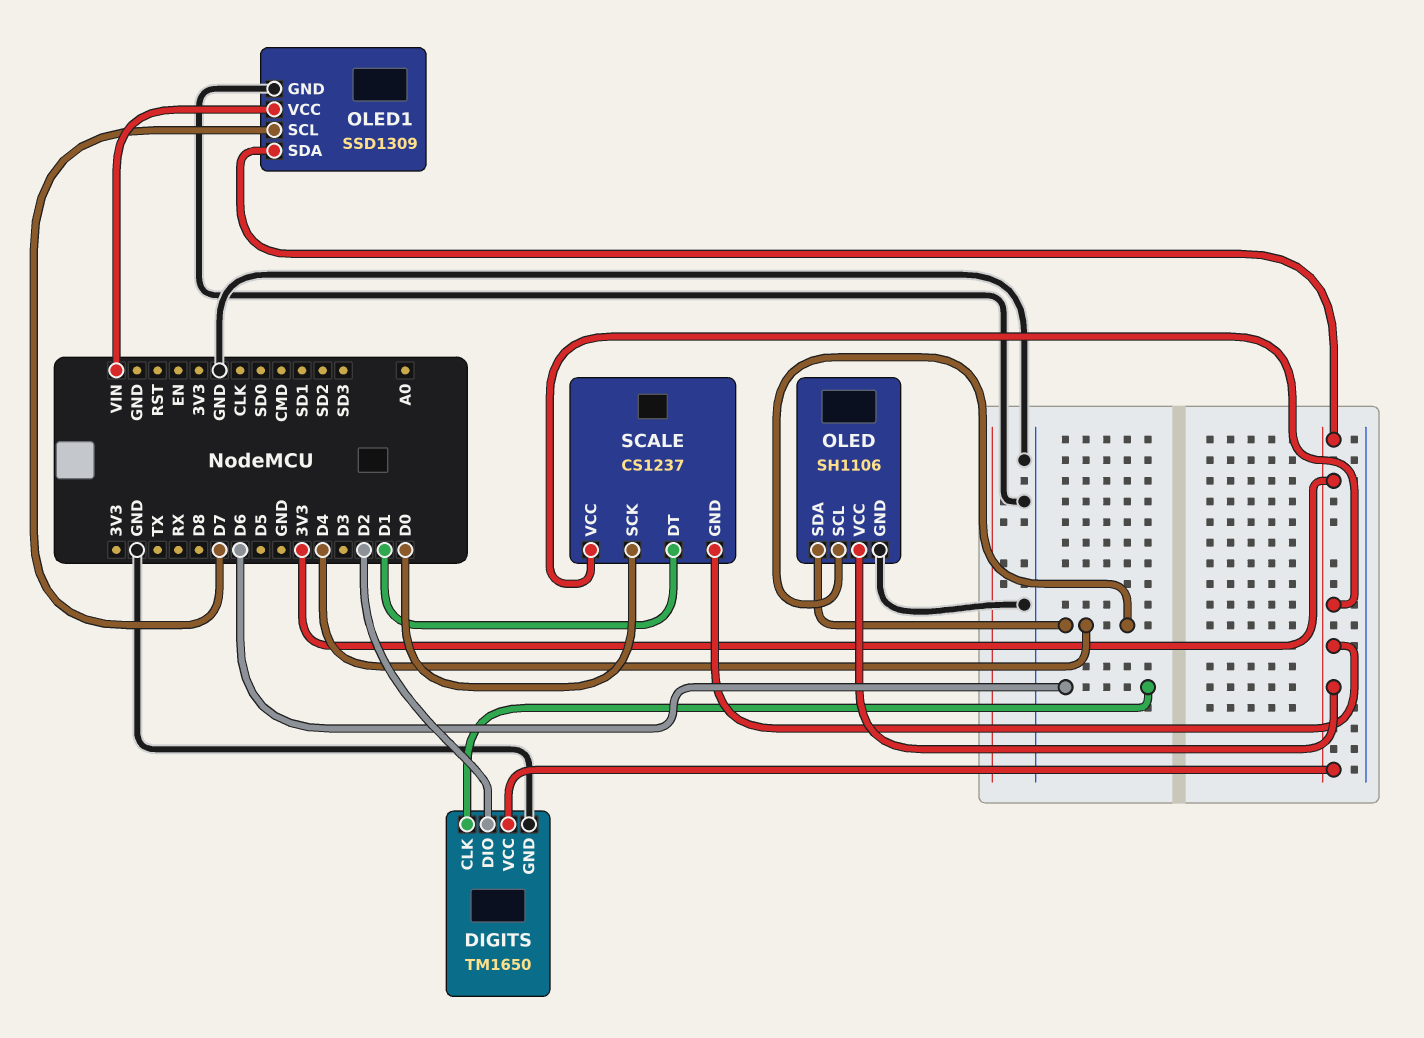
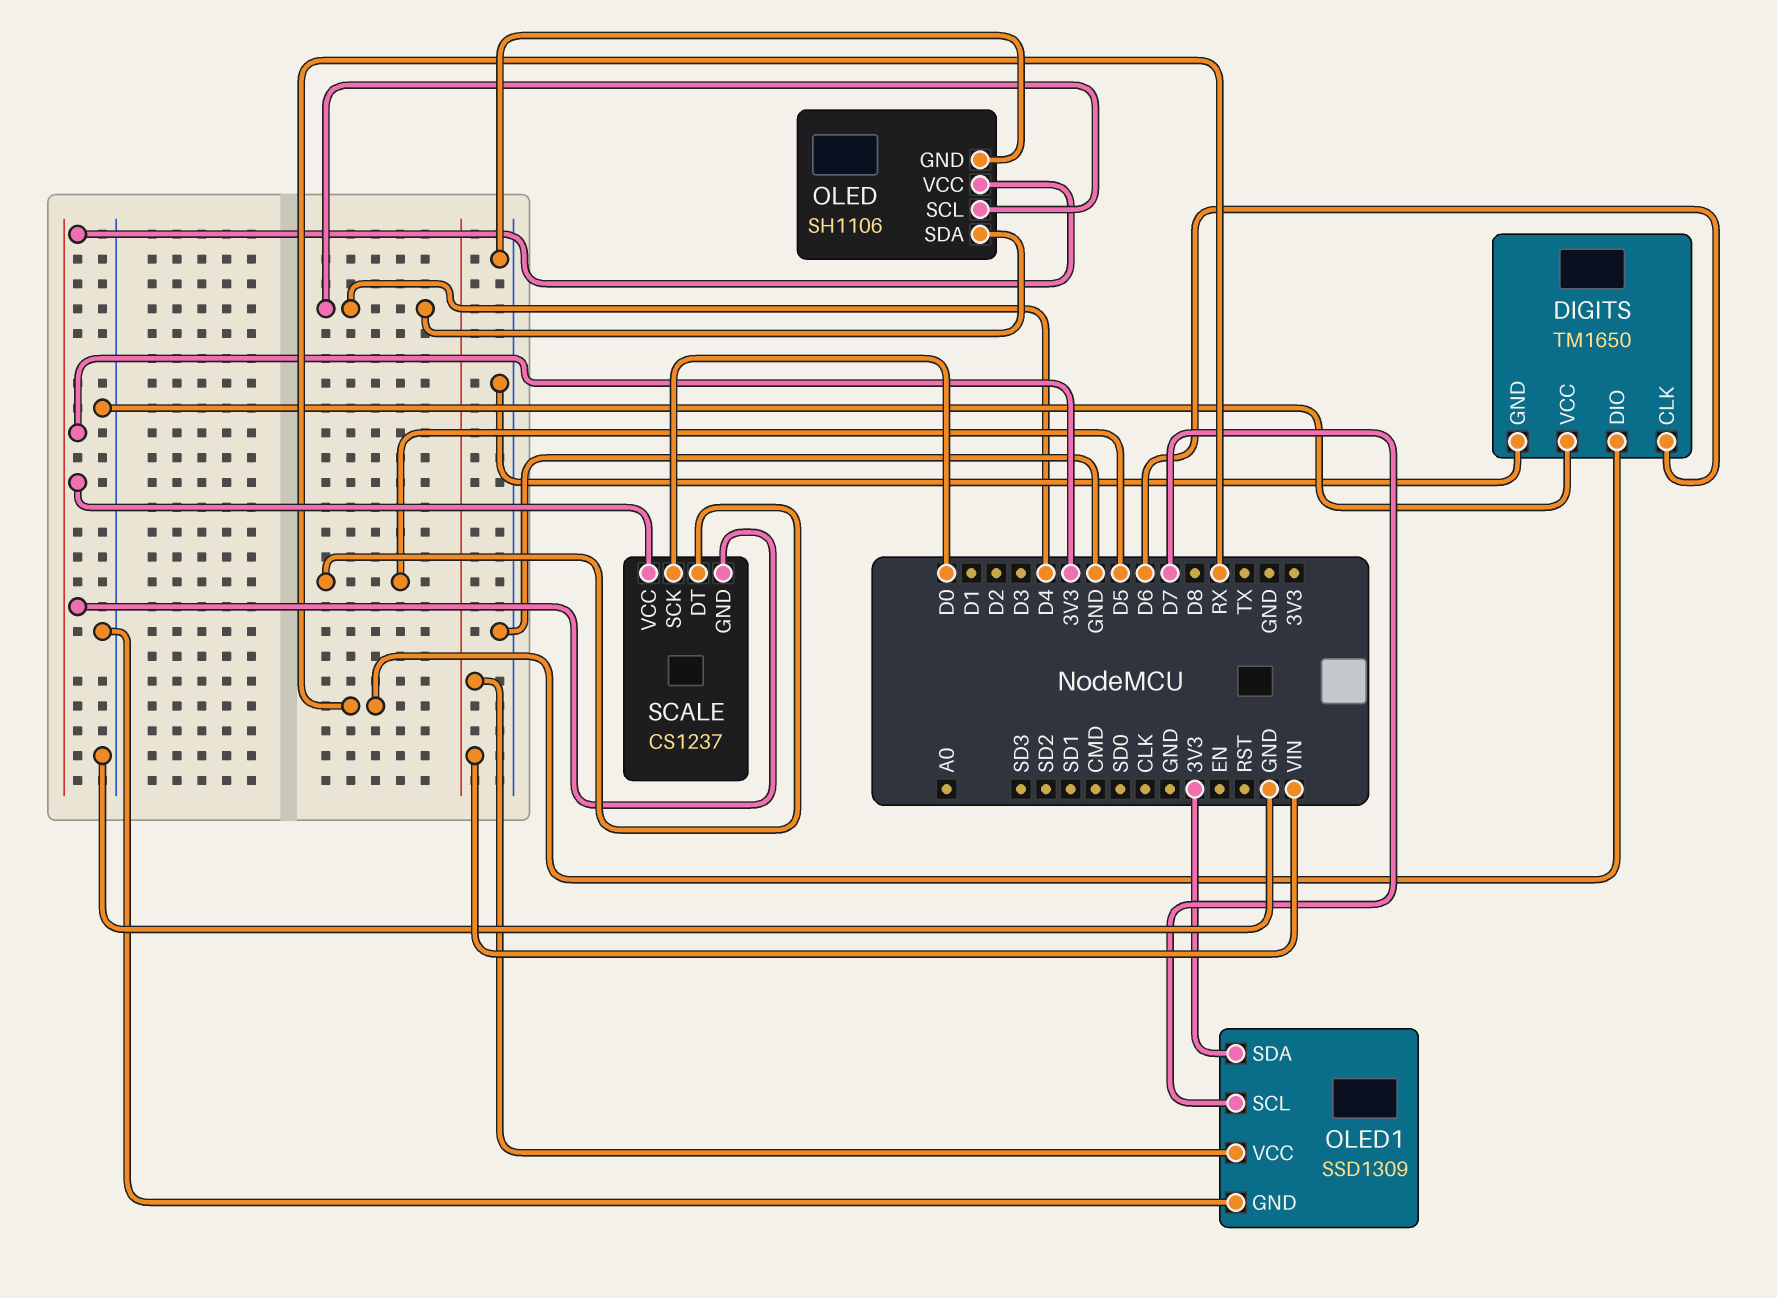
DIGITS pin DIO: D2 -> RX
DIGITS pin VCC: 3V3 -> GND
SCALE pin DT: D1 -> D5

